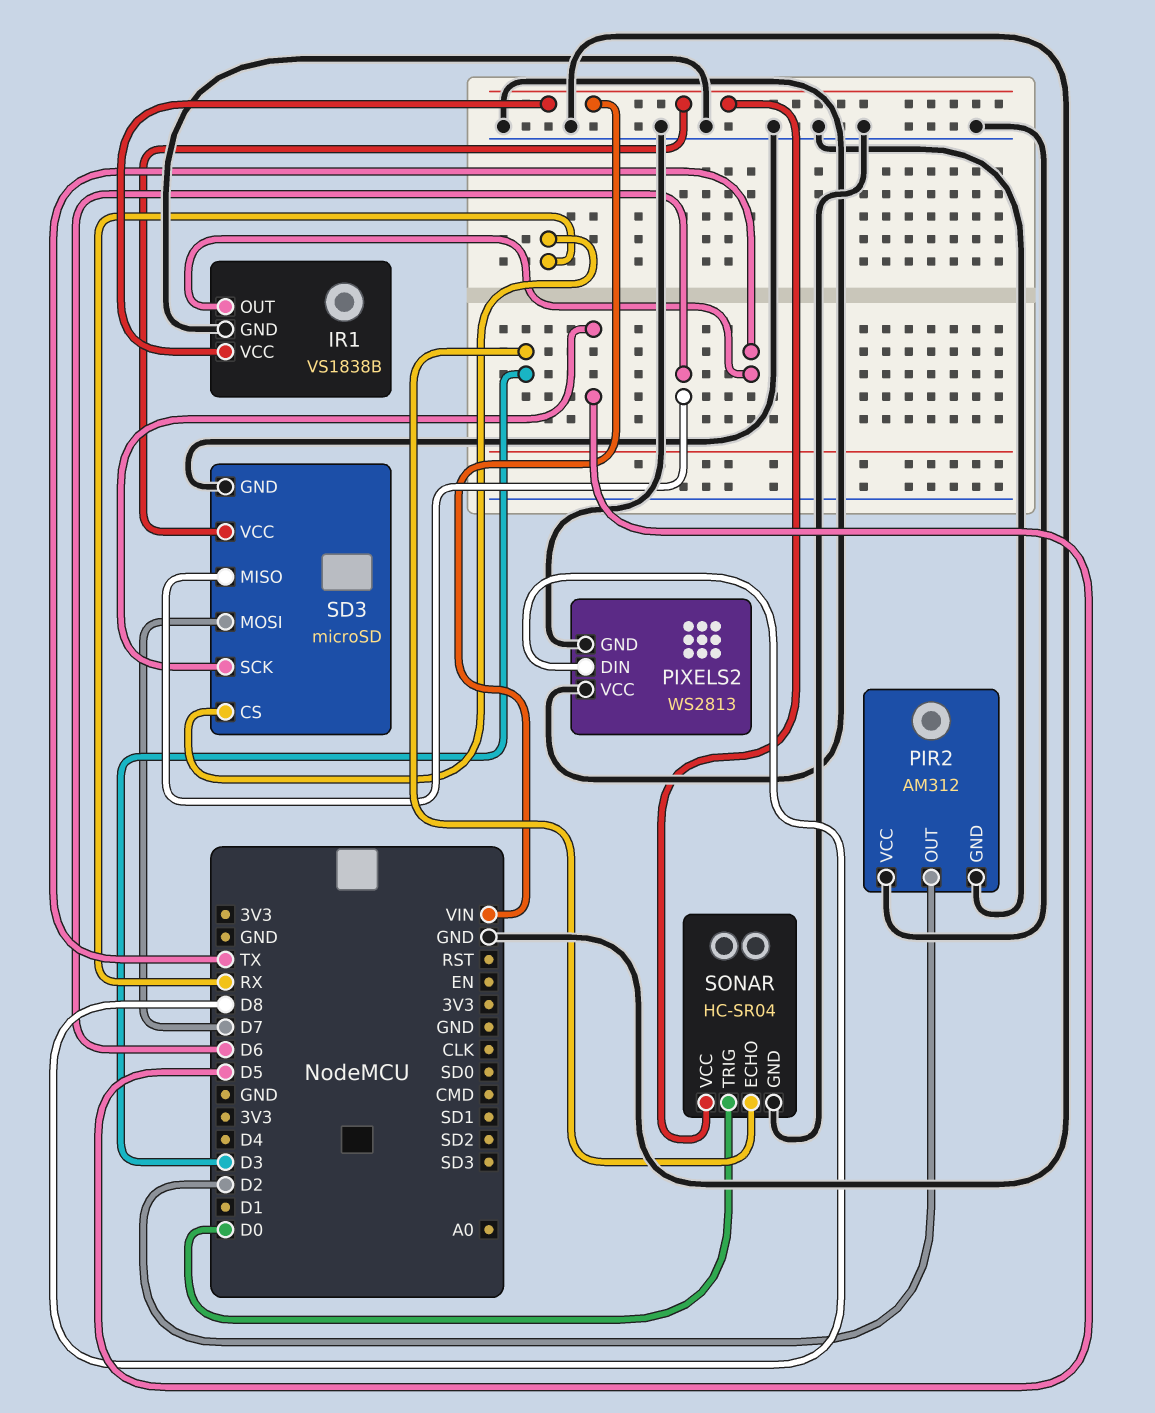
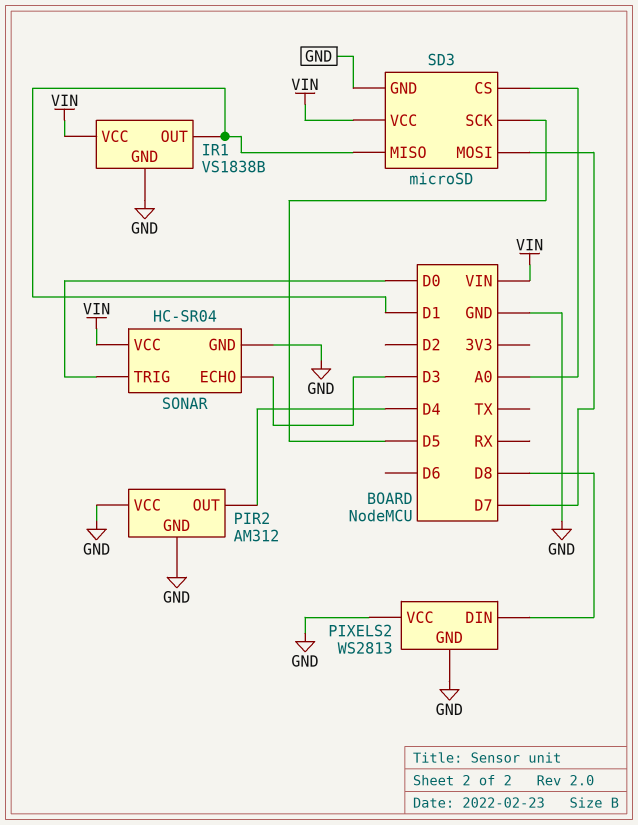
IR1 pin OUT: TX -> D1
PIR2 pin OUT: D2 -> D4
SD3 pin CS: RX -> A0
SD3 pin MISO: D6 -> D1

